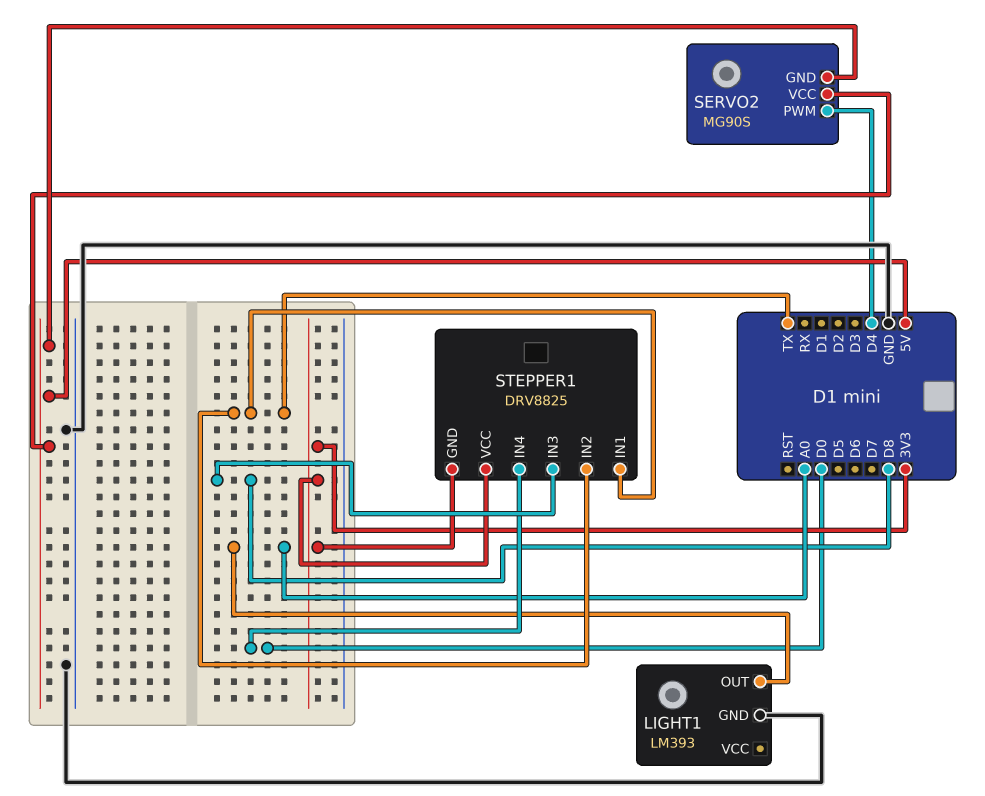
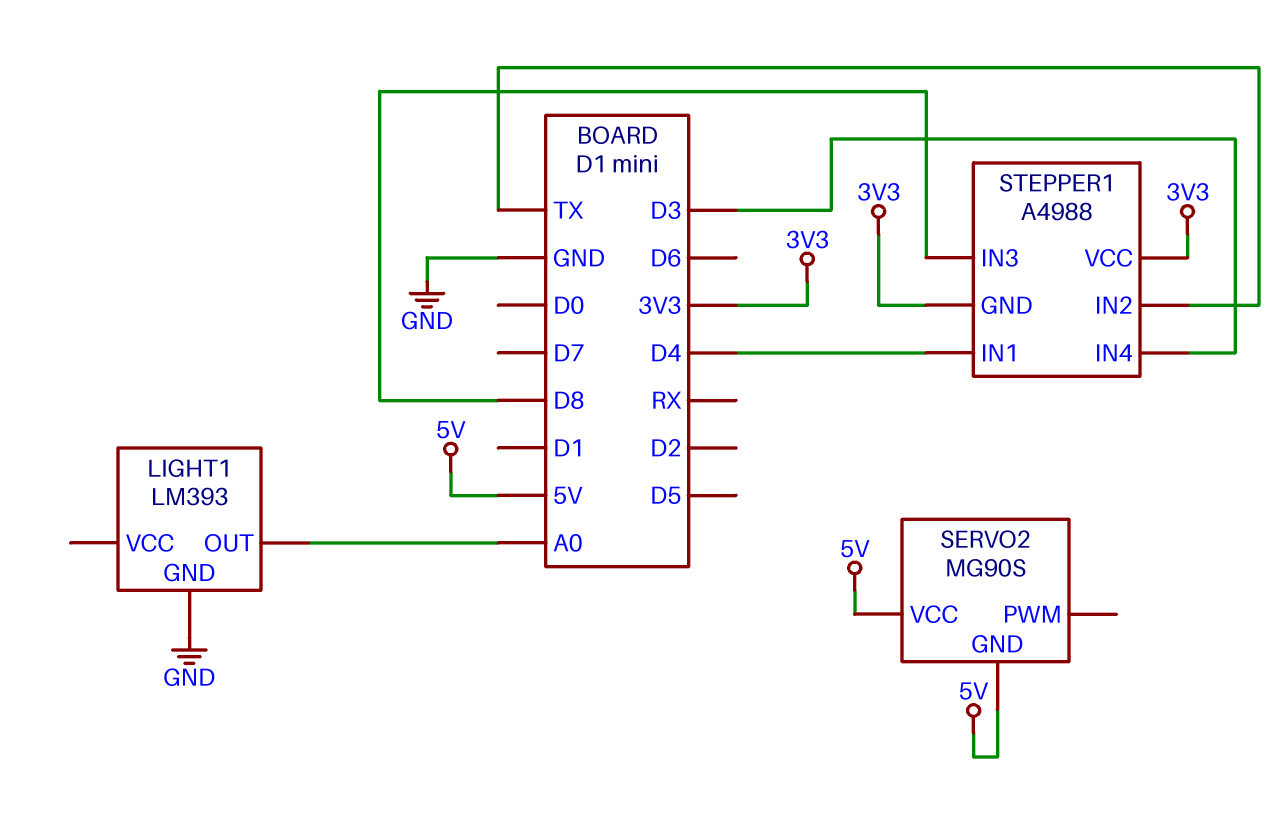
SERVO2 pin PWM: D4 -> none
STEPPER1: DRV8825 -> A4988
STEPPER1 pin IN1: TX -> D4
STEPPER1 pin IN4: D0 -> D3

